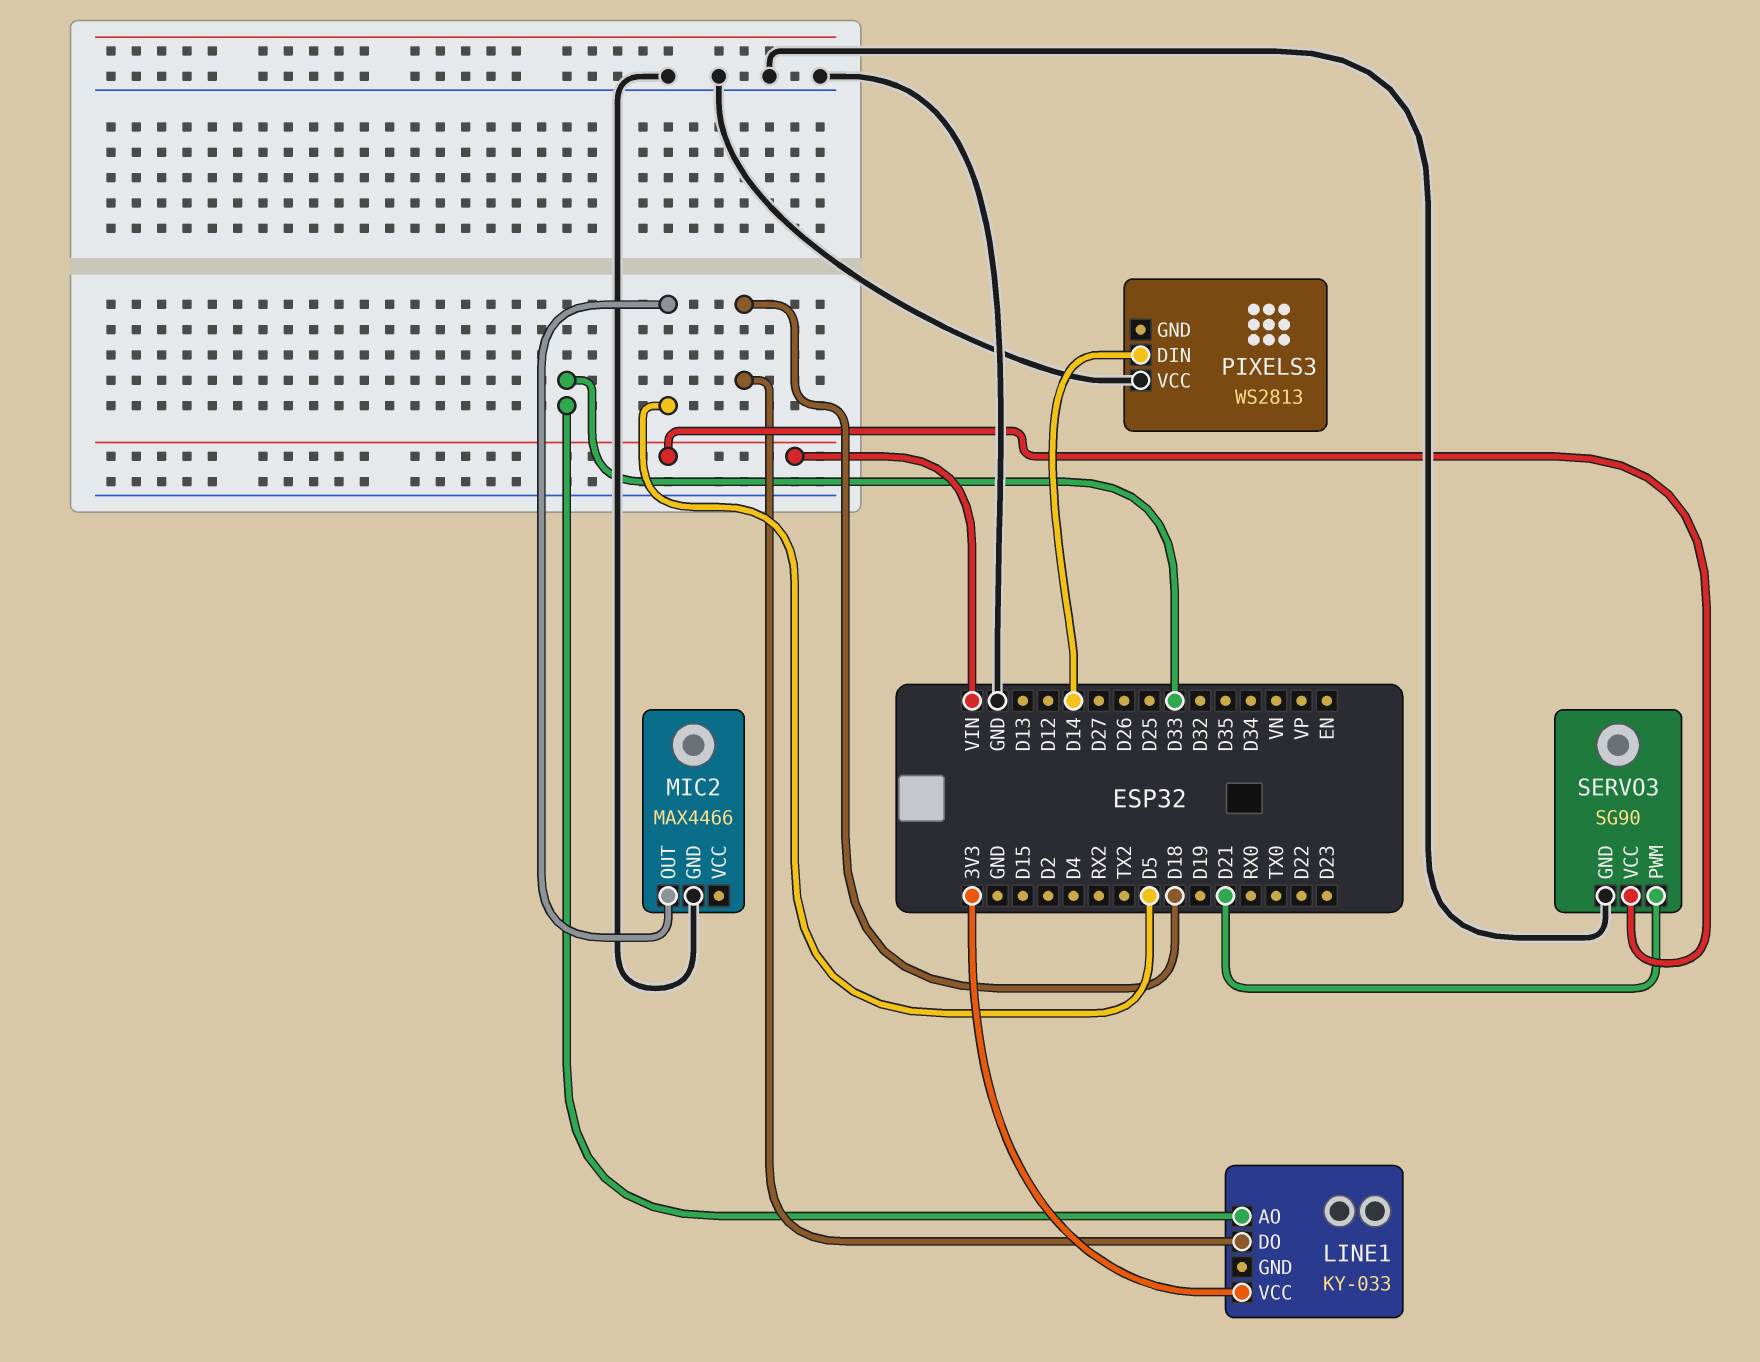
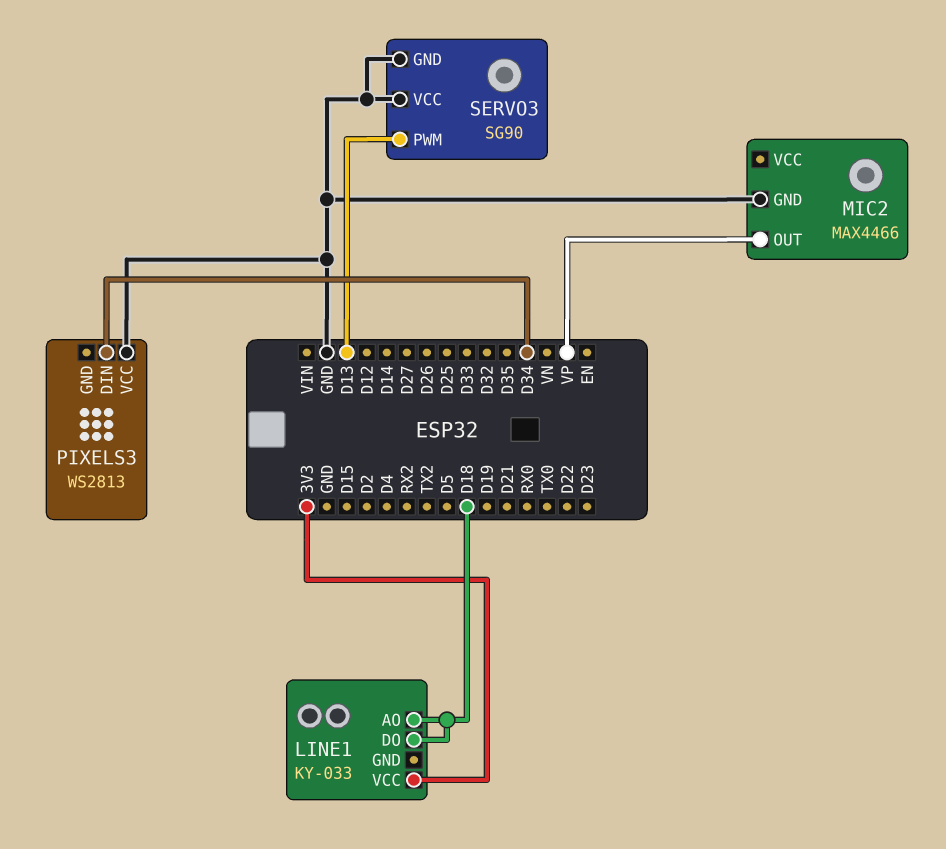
LINE1 pin AO: D33 -> D18
MIC2 pin OUT: D5 -> VP
PIXELS3 pin DIN: D14 -> D34
SERVO3 pin PWM: D21 -> D13
SERVO3 pin VCC: VIN -> GND

